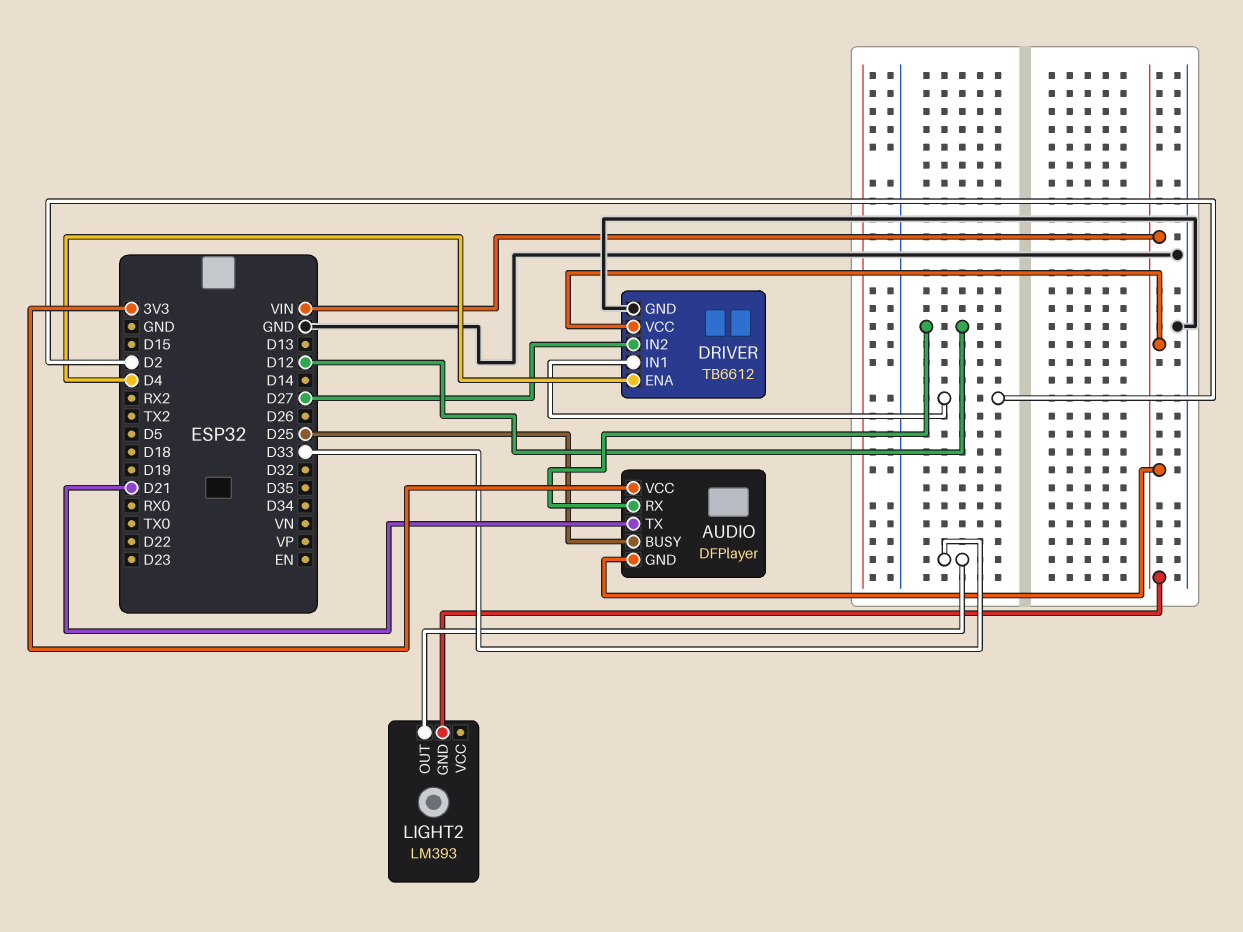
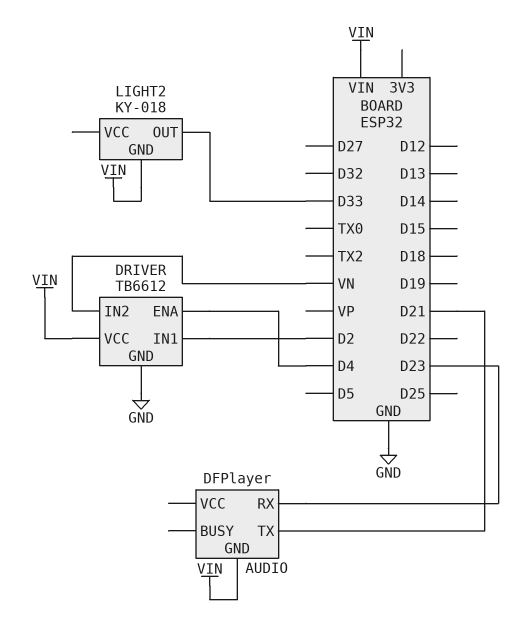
AUDIO pin BUSY: D25 -> none
AUDIO pin RX: D12 -> D23
AUDIO pin VCC: 3V3 -> none
DRIVER pin IN2: D27 -> VN
LIGHT2: LM393 -> KY-018

